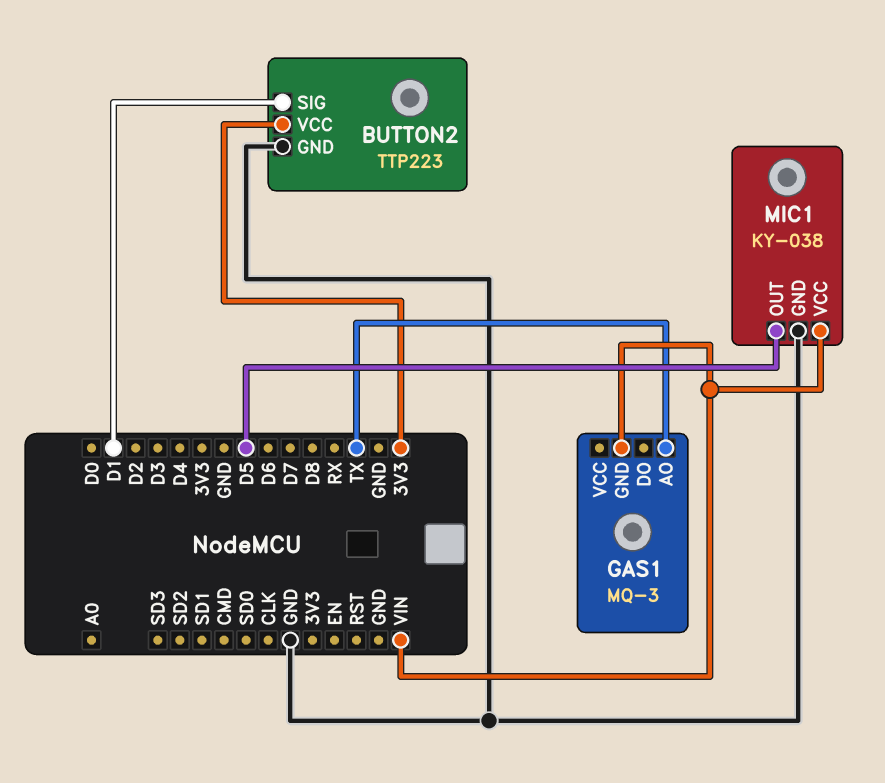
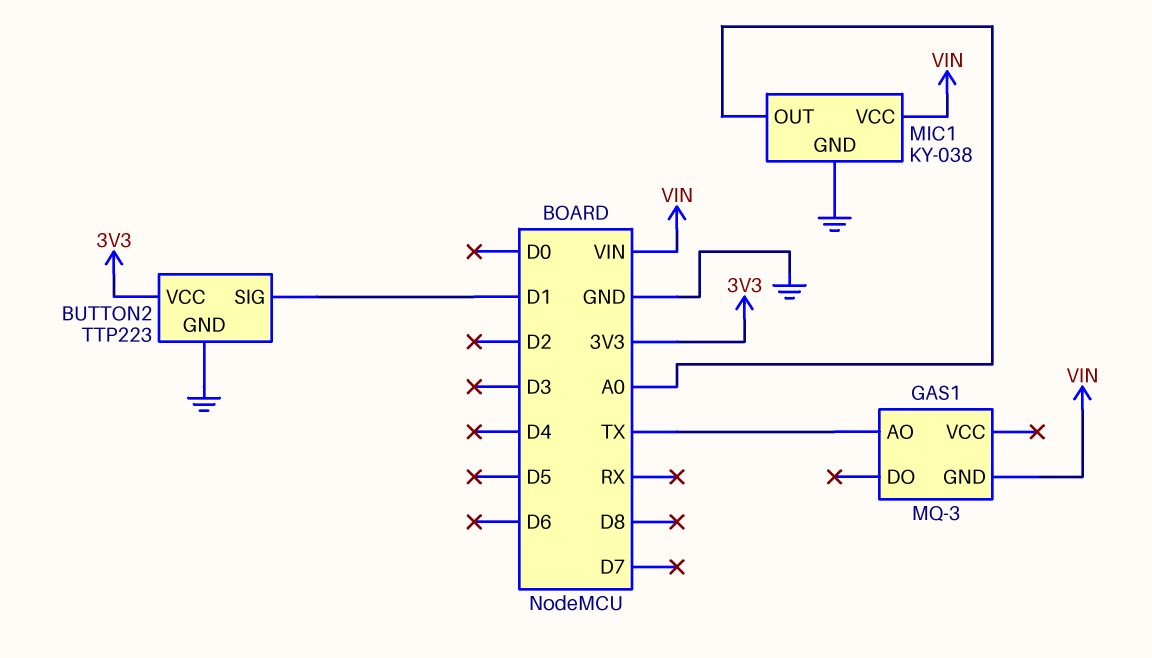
MIC1 pin OUT: D5 -> A0

